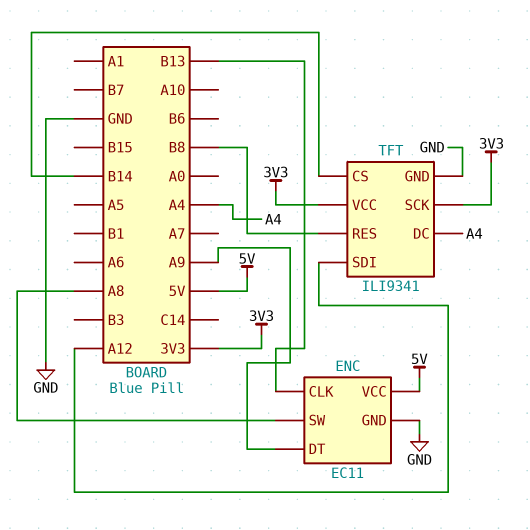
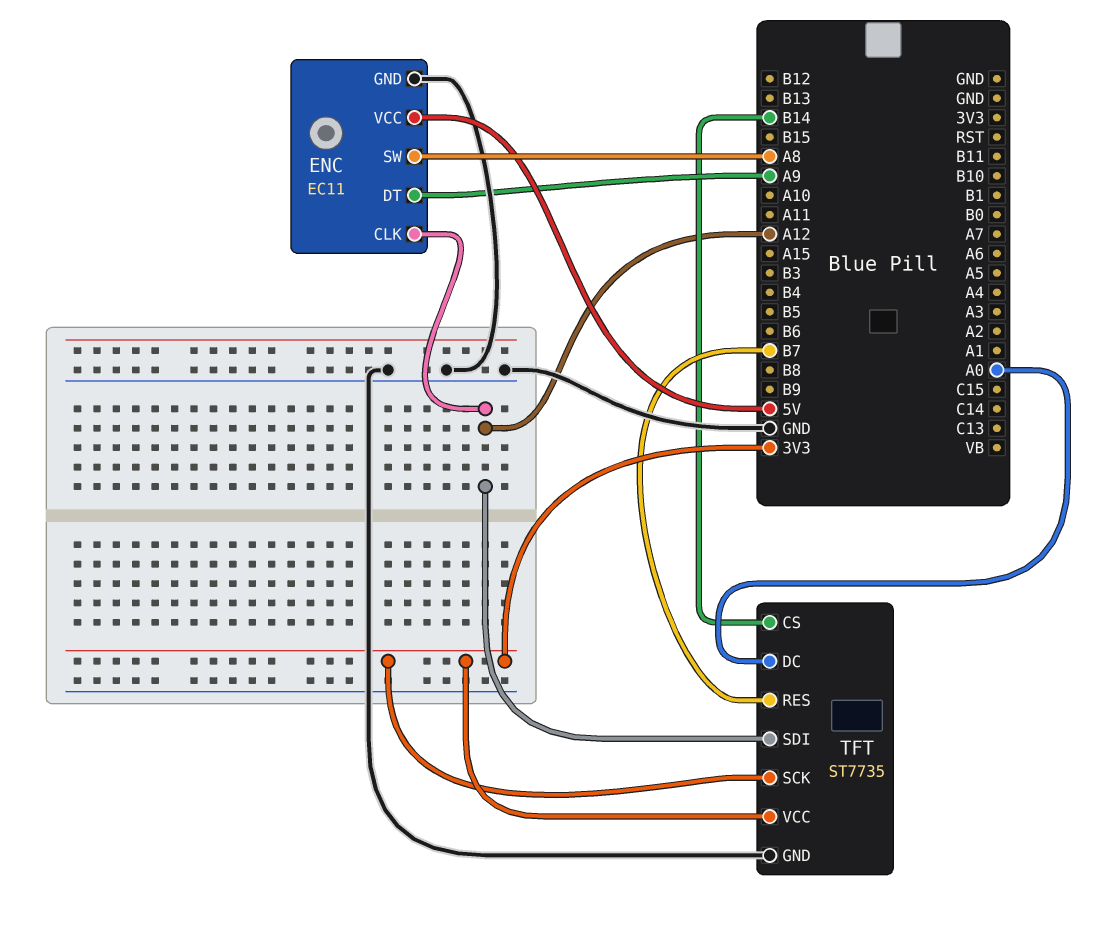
ENC pin CLK: B13 -> A12
TFT: ILI9341 -> ST7735
TFT pin DC: A4 -> A0
TFT pin RES: B8 -> B7

